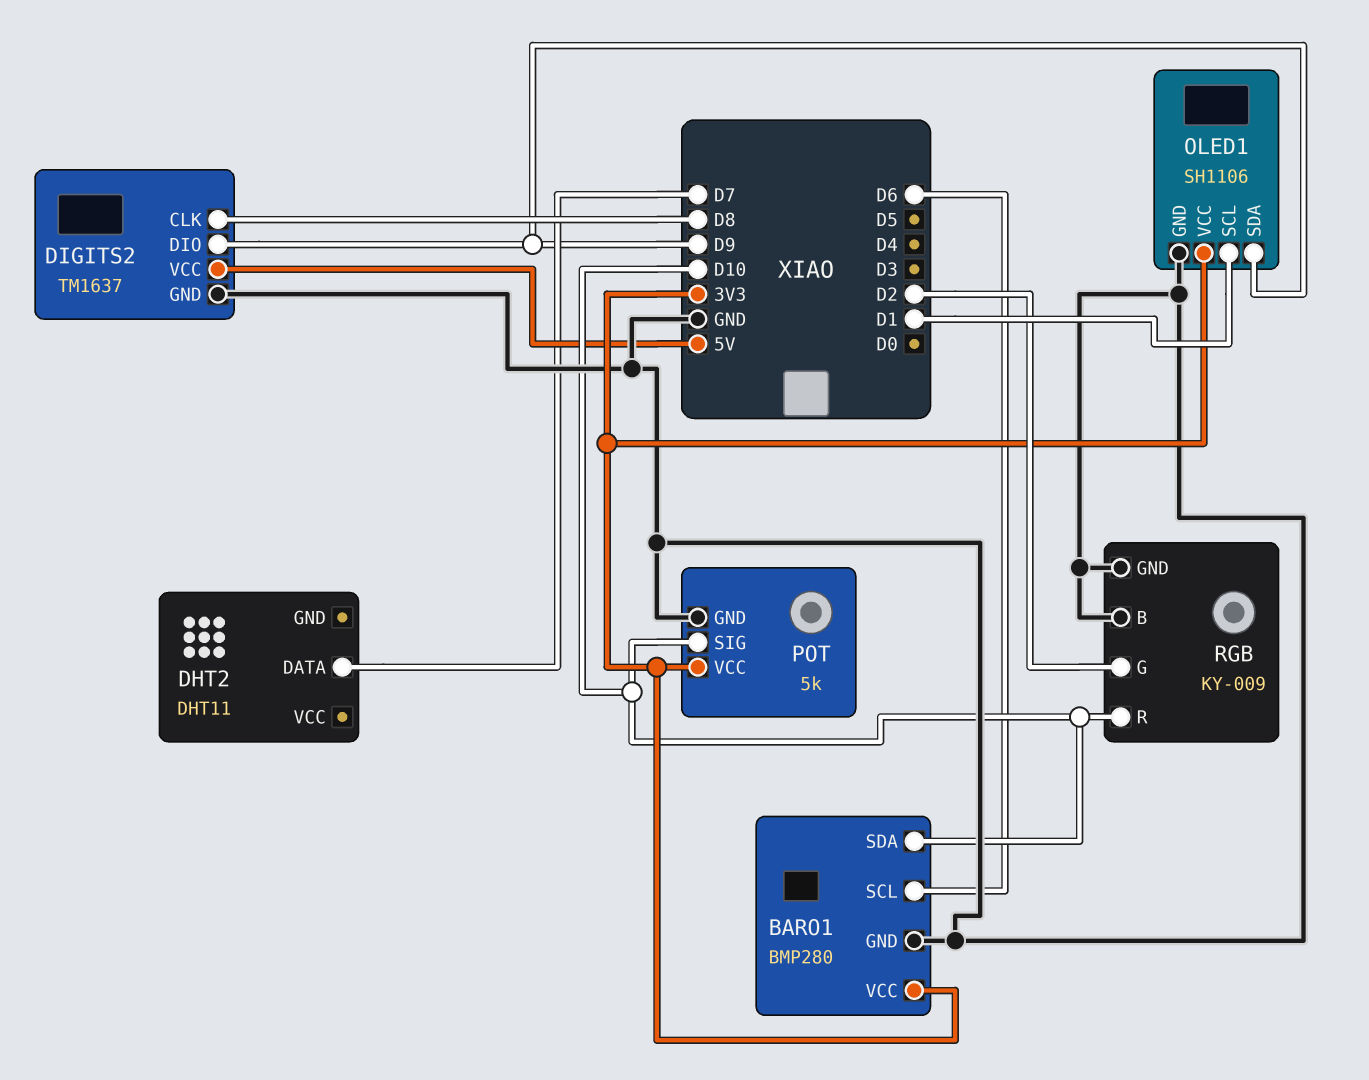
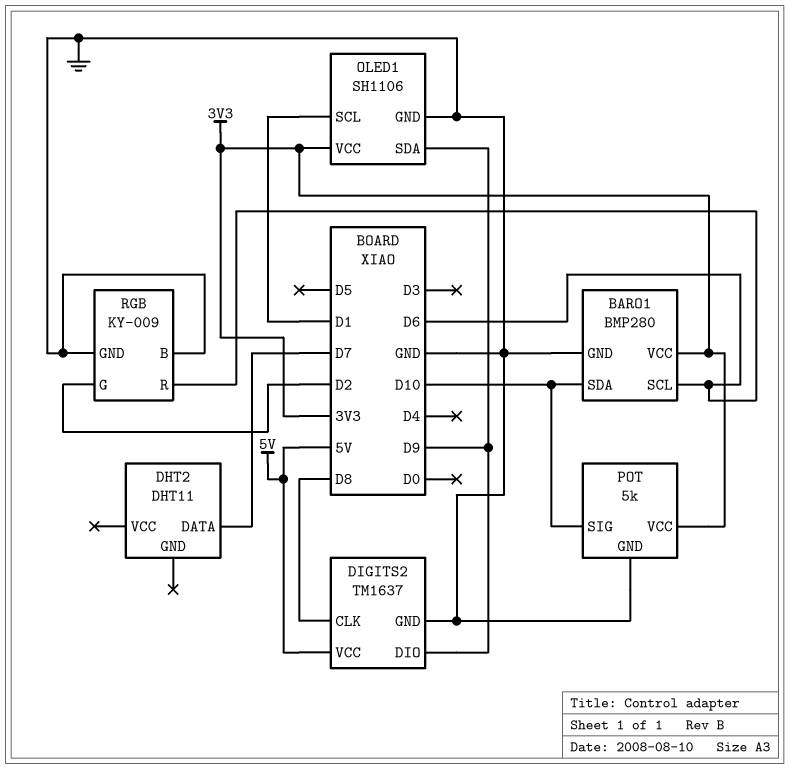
RGB pin R: D10 -> D6

